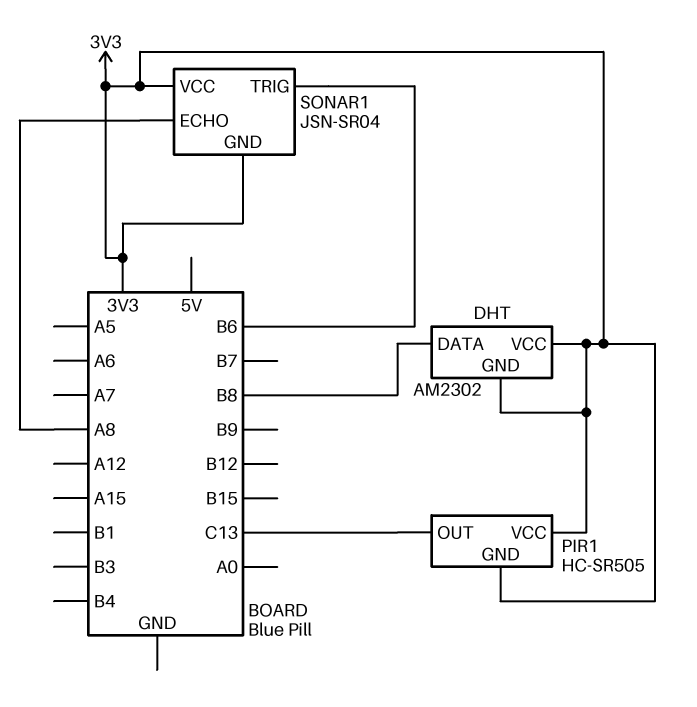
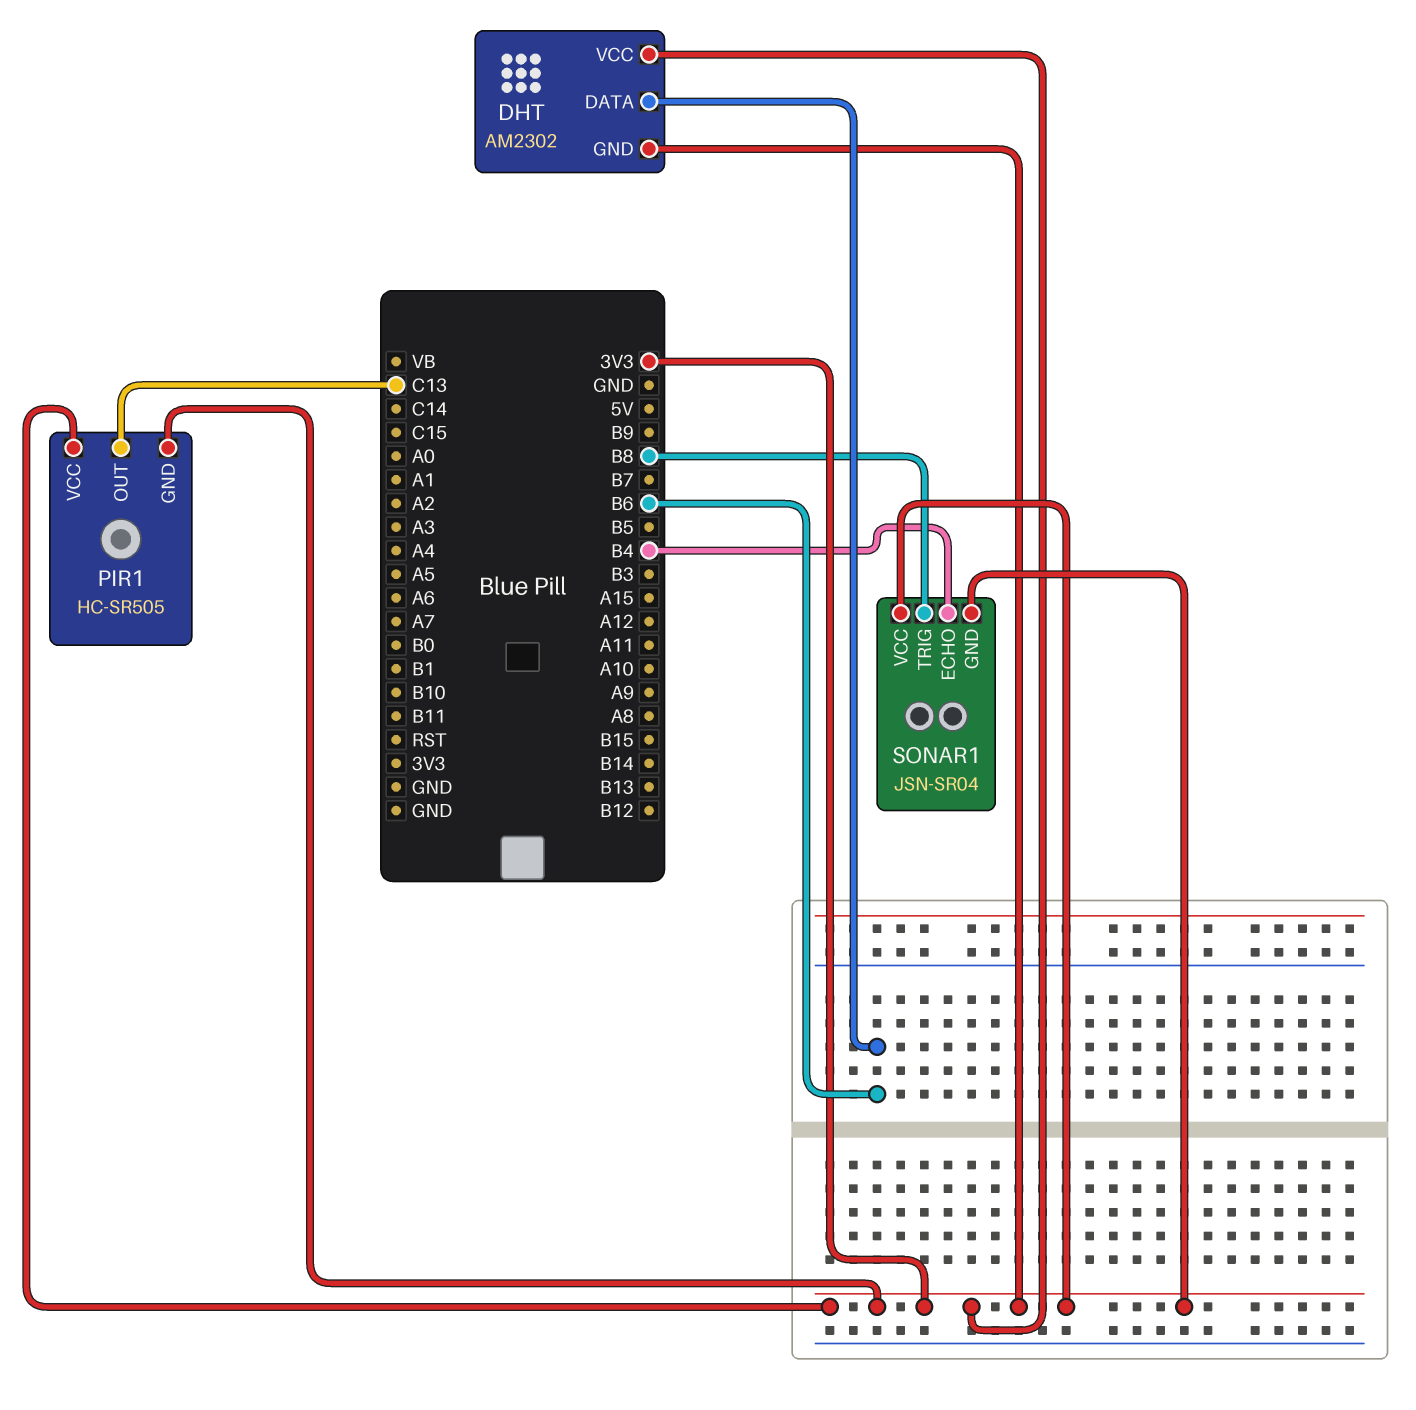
DHT pin DATA: B8 -> B6
SONAR1 pin ECHO: A8 -> B4
SONAR1 pin TRIG: B6 -> B8

